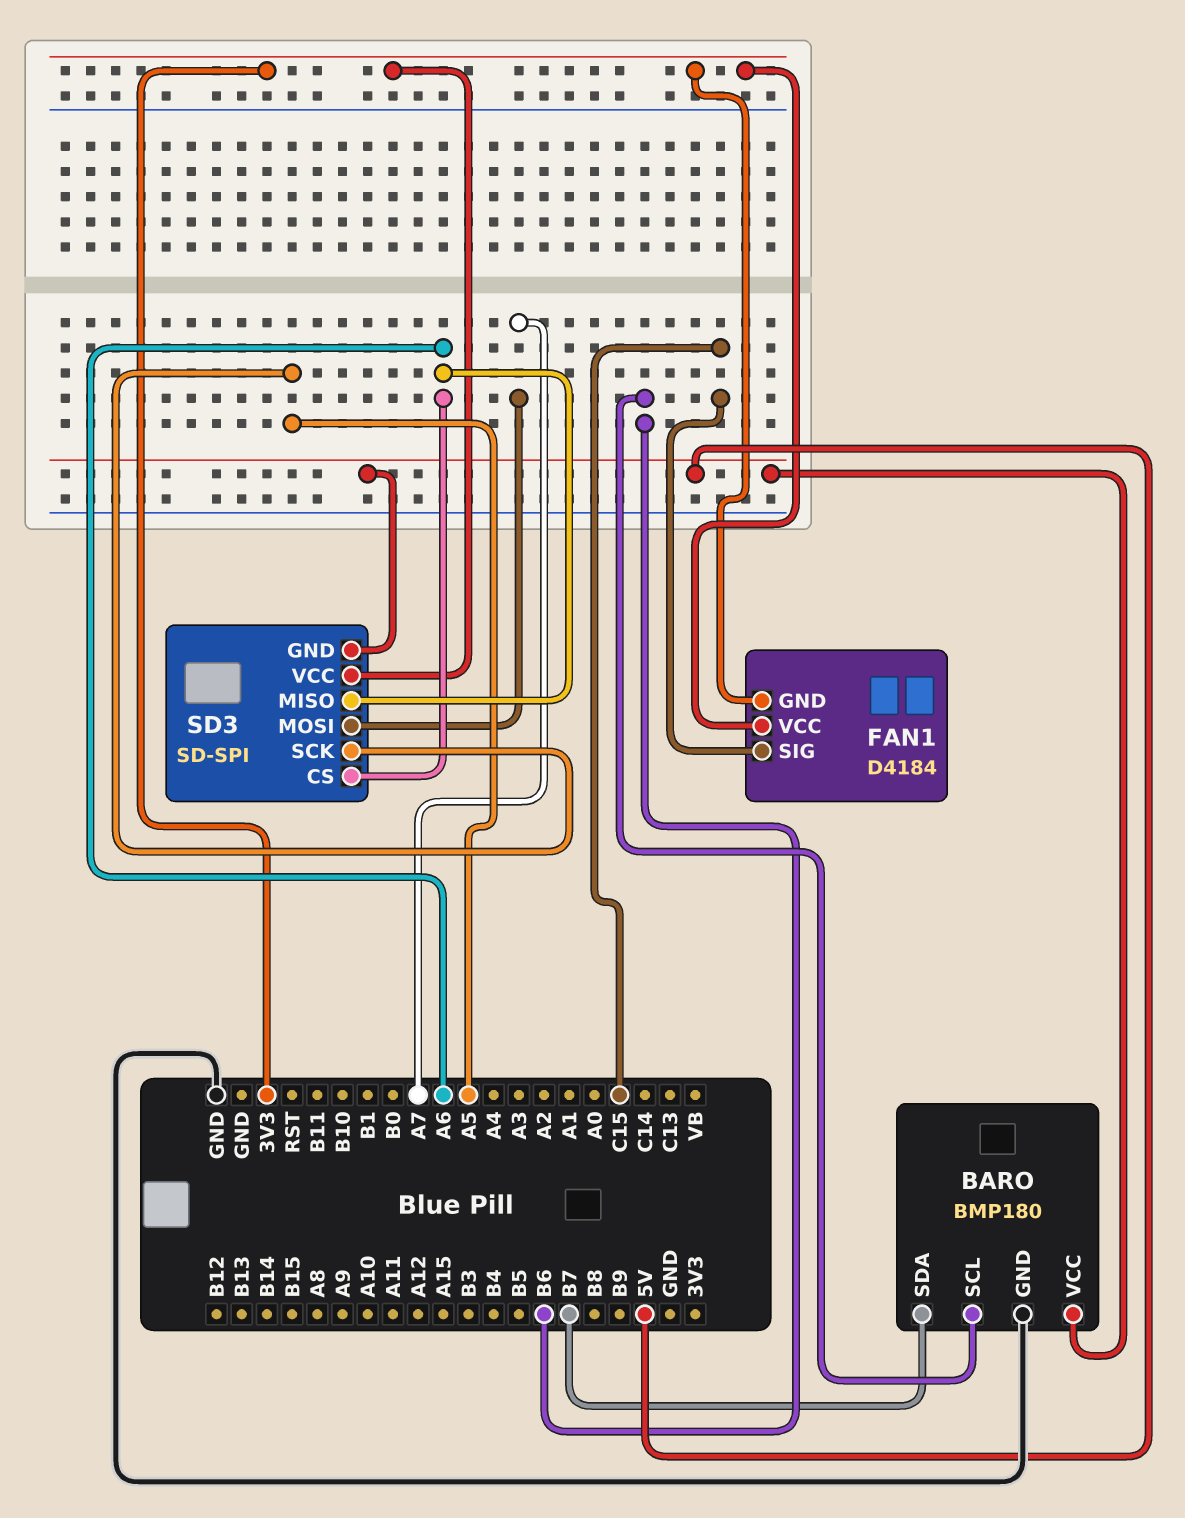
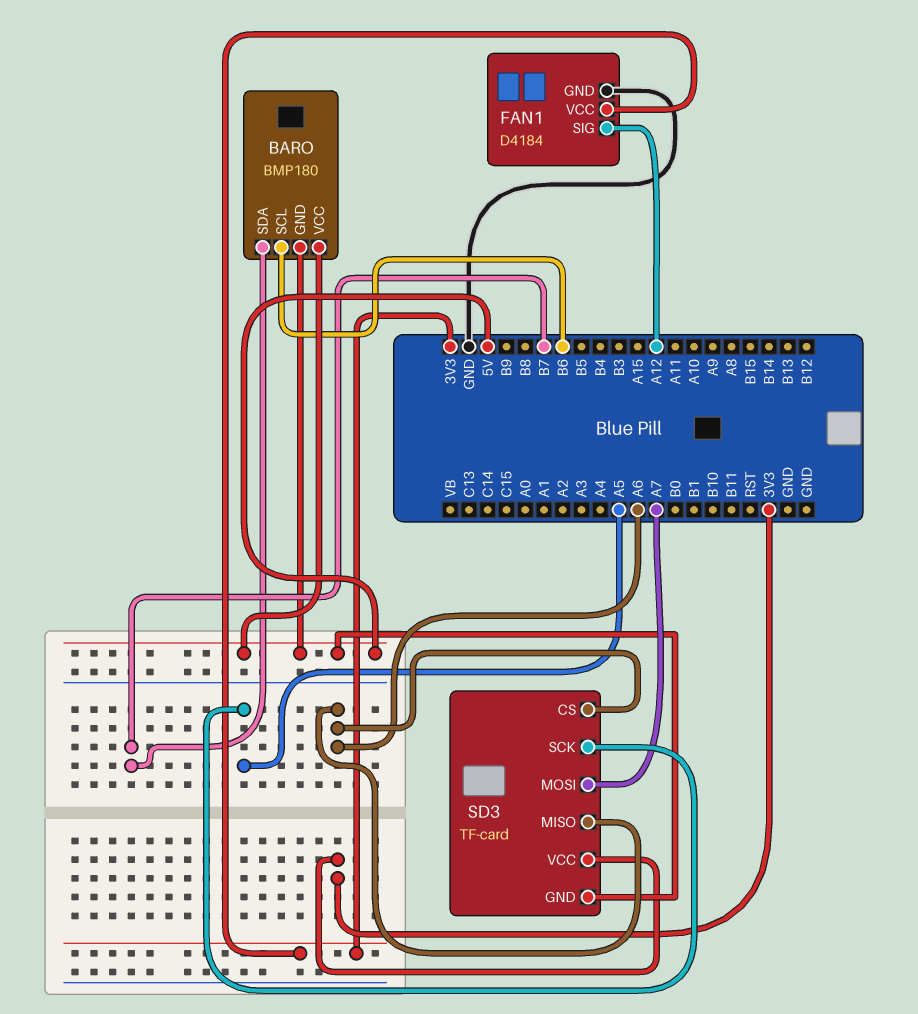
BARO pin GND: GND -> 5V
FAN1 pin GND: 3V3 -> GND
FAN1 pin SIG: C15 -> A12
SD3: SD-SPI -> TF-card

